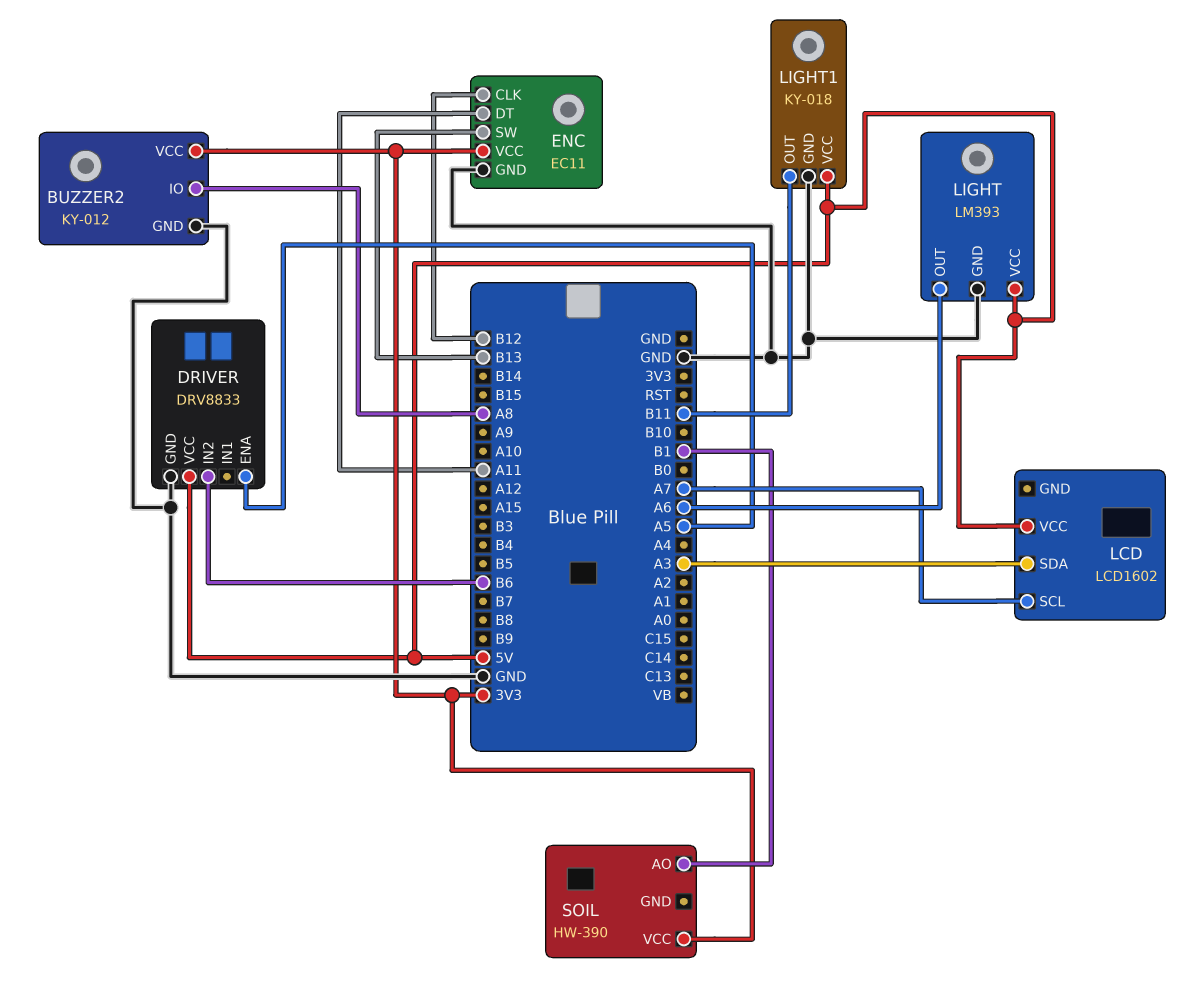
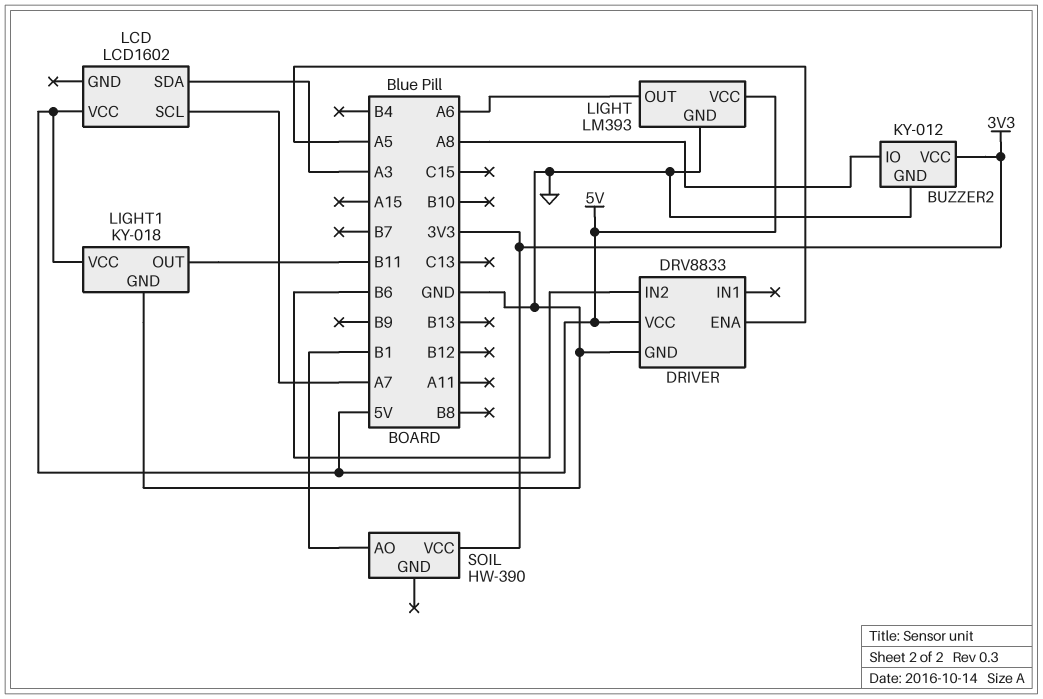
ENC: EC11 -> none
ENC pin CLK: B12 -> none
ENC pin DT: A11 -> none
ENC pin GND: GND -> none
ENC pin SW: B13 -> none
ENC pin VCC: 3V3 -> none

